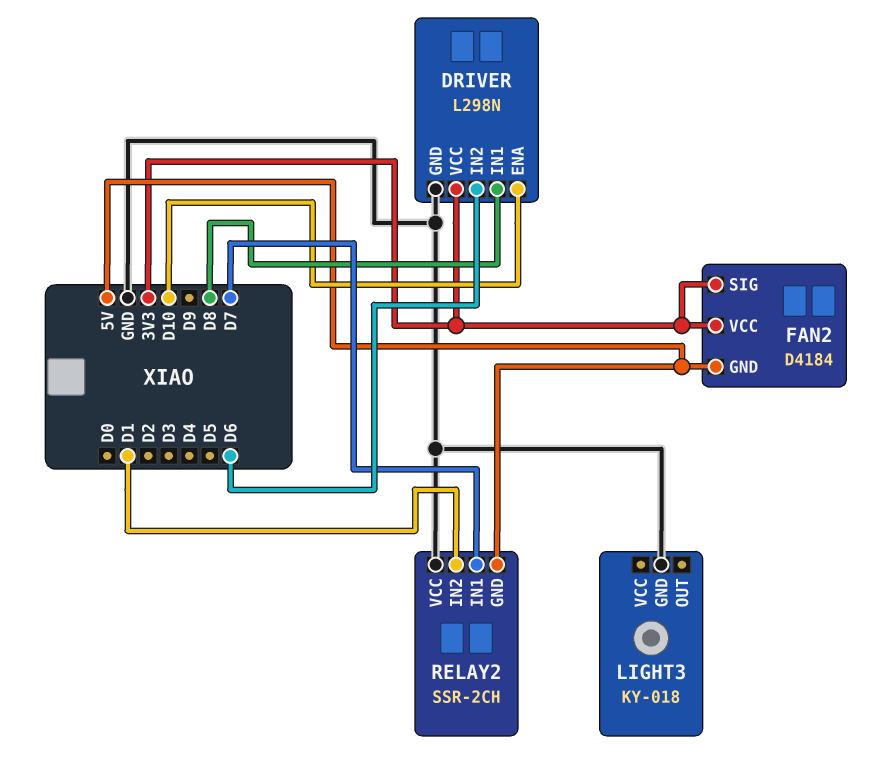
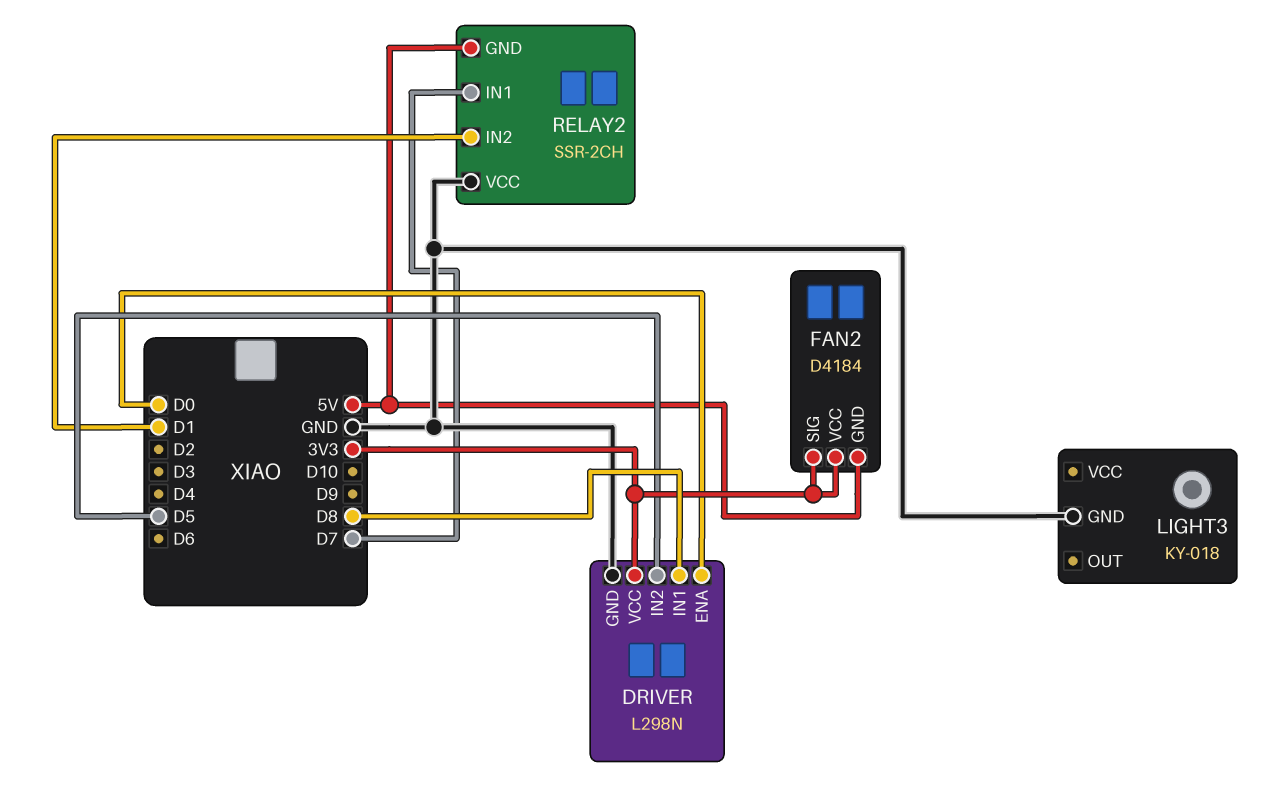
DRIVER pin ENA: D10 -> D0
DRIVER pin IN2: D6 -> D5

